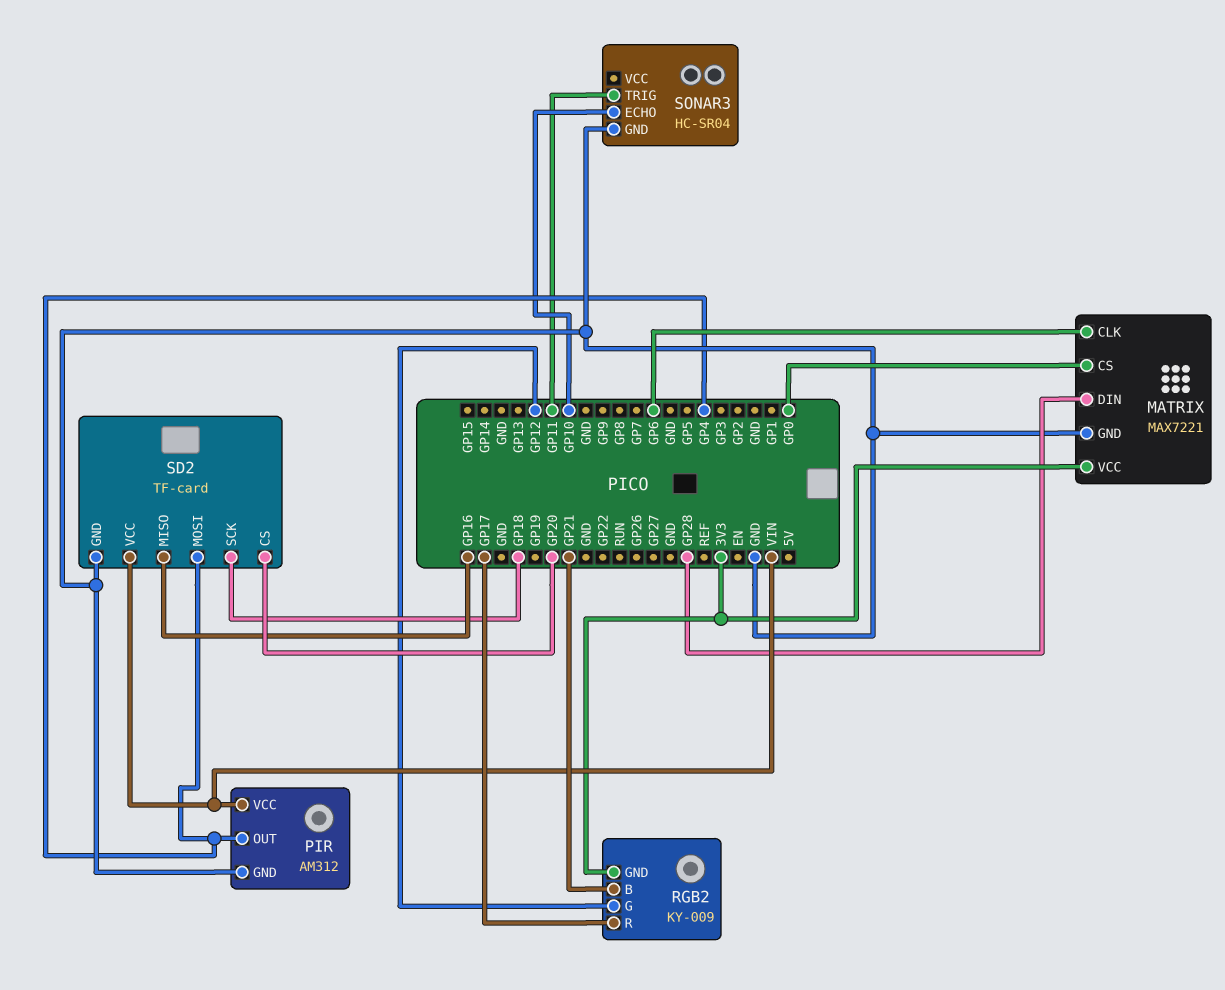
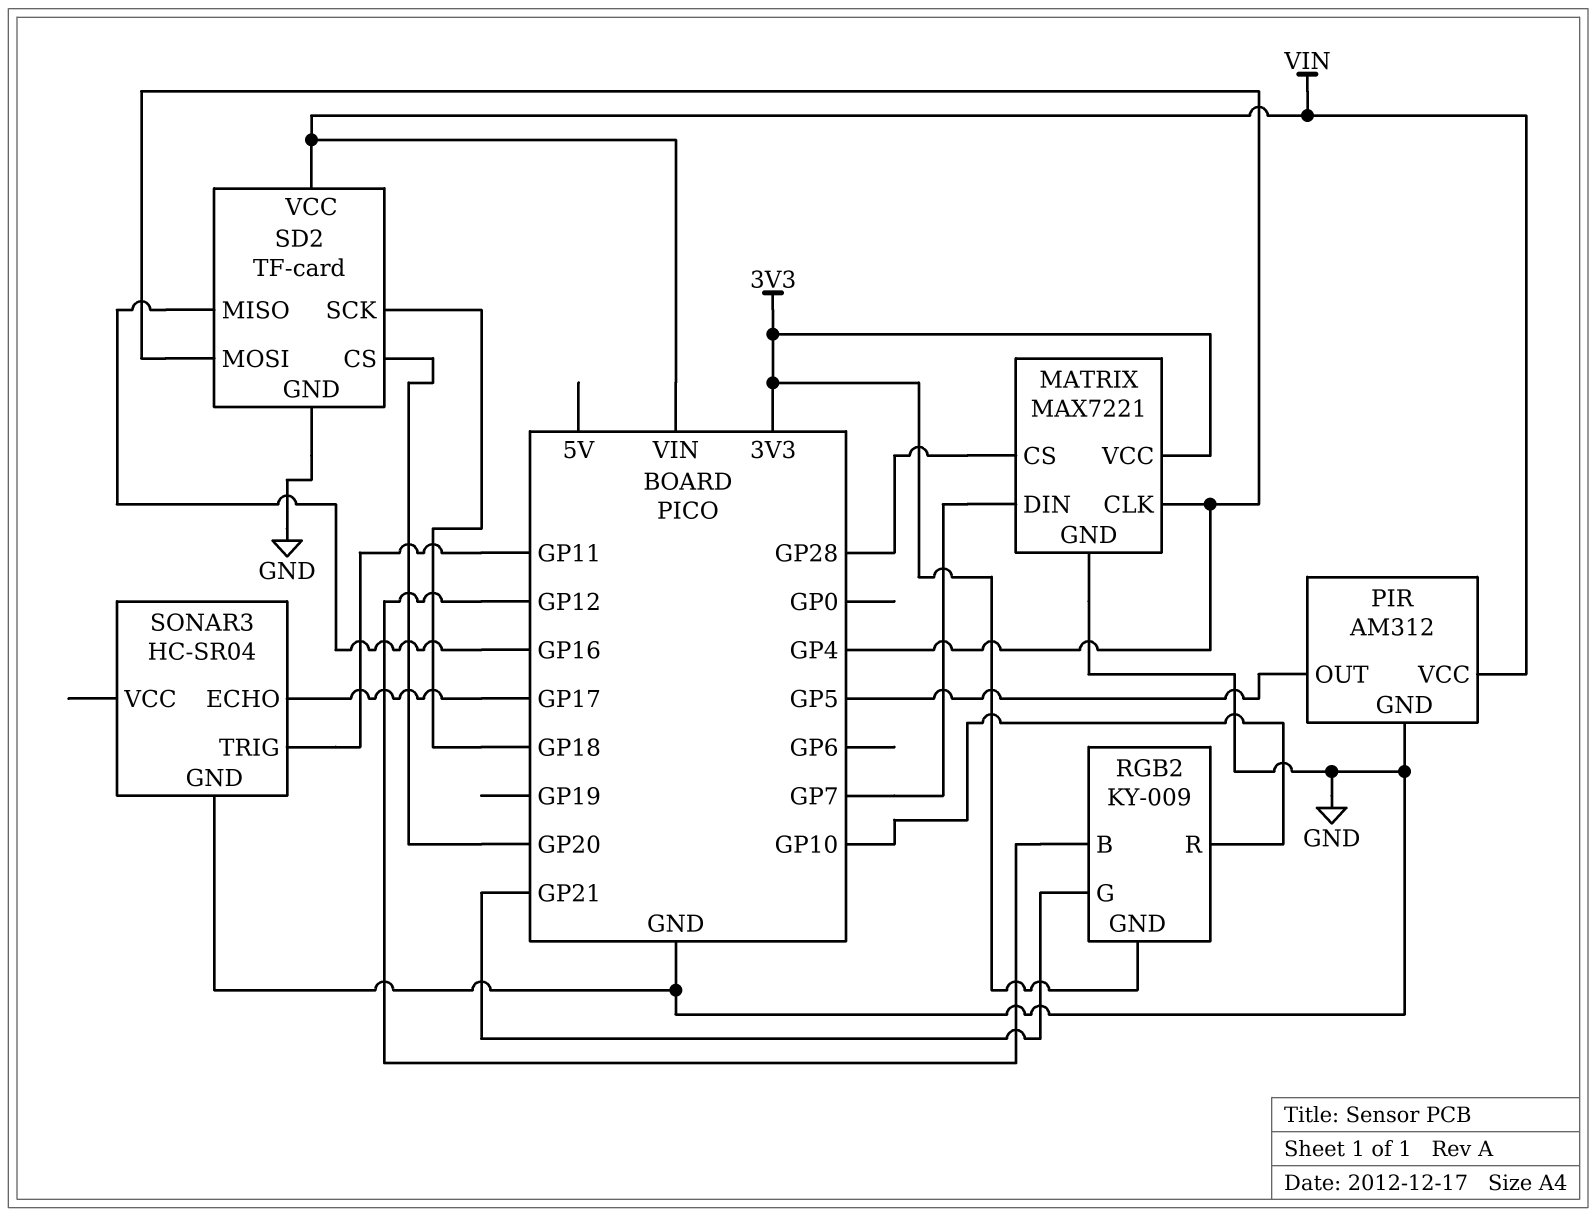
MATRIX pin CLK: GP6 -> GP4
MATRIX pin CS: GP0 -> GP28
MATRIX pin DIN: GP28 -> GP7
PIR pin OUT: GP4 -> GP5
RGB2 pin B: GP21 -> GP12
RGB2 pin G: GP12 -> GP21
RGB2 pin R: GP17 -> GP10
SONAR3 pin ECHO: GP10 -> GP17

